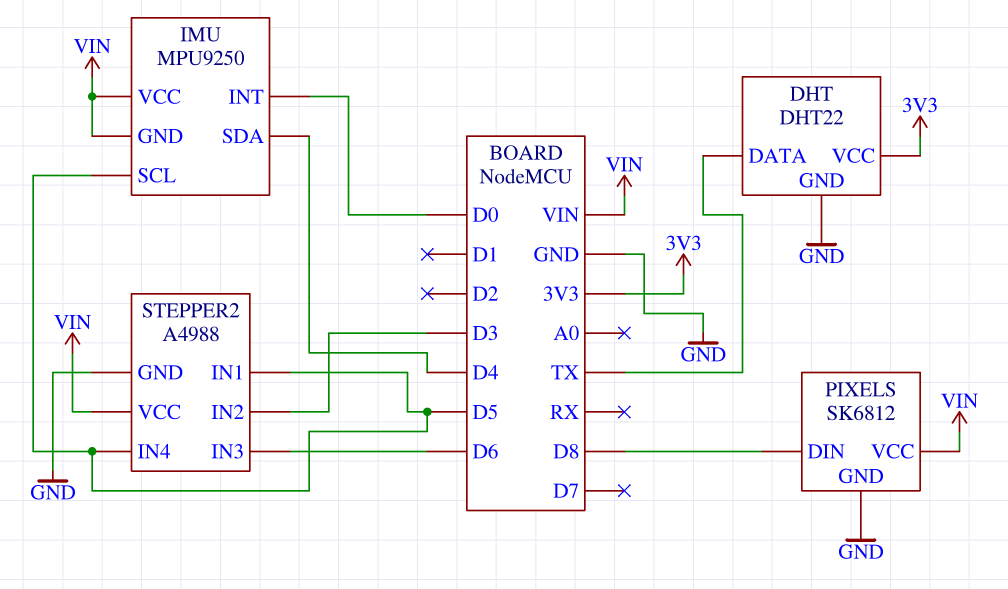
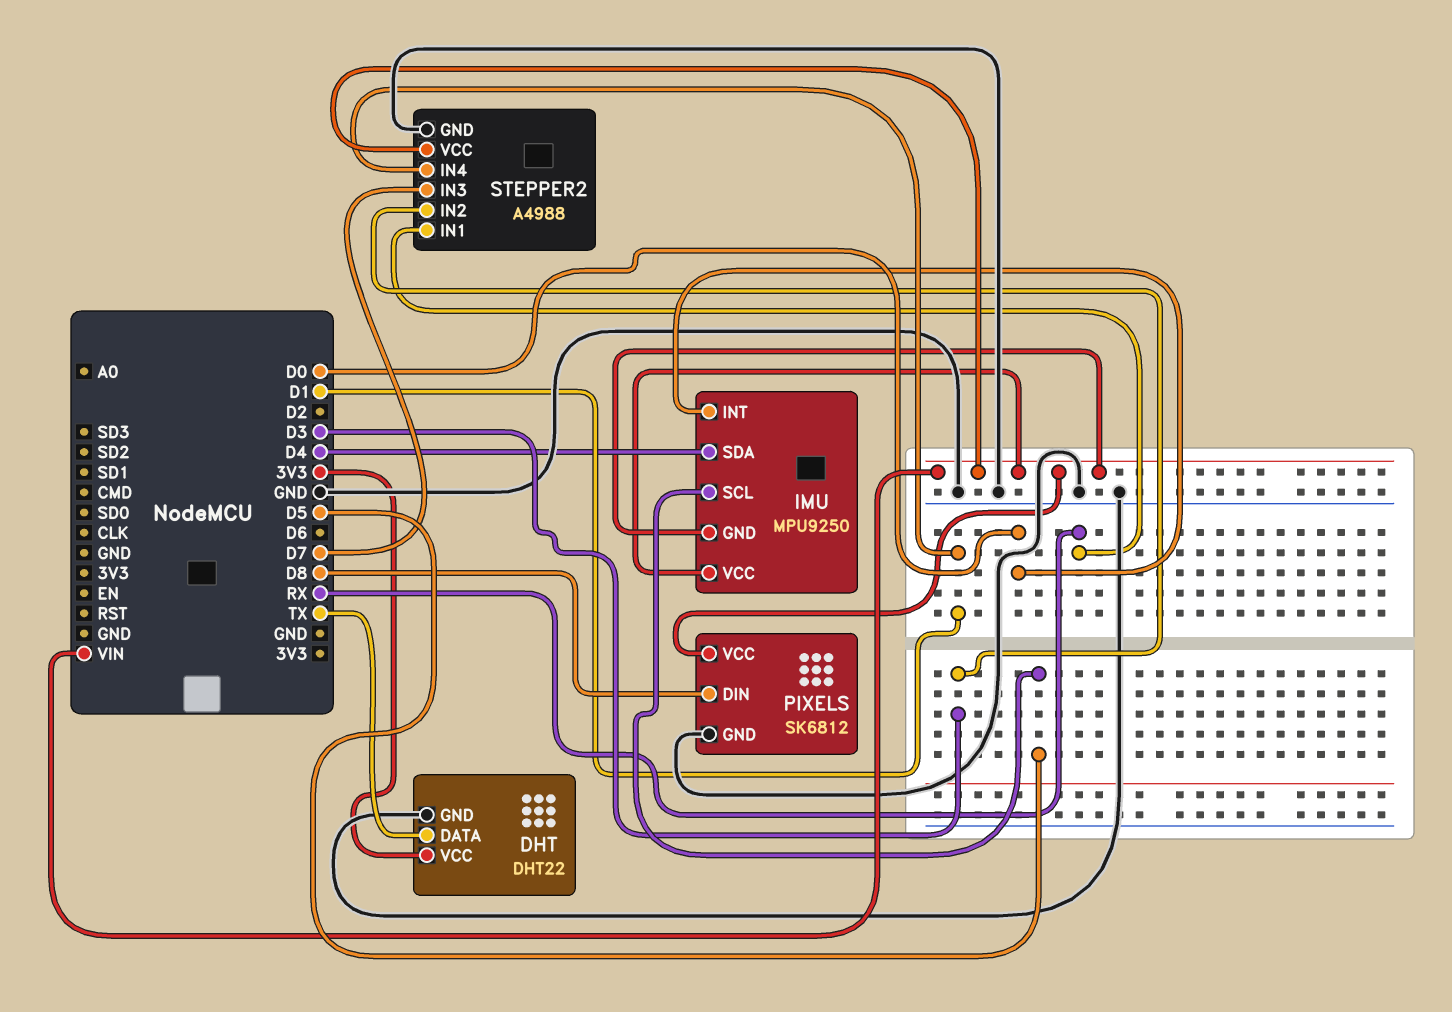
STEPPER2 pin IN1: D5 -> RX
STEPPER2 pin IN3: D6 -> D7
STEPPER2 pin IN4: D5 -> D1

